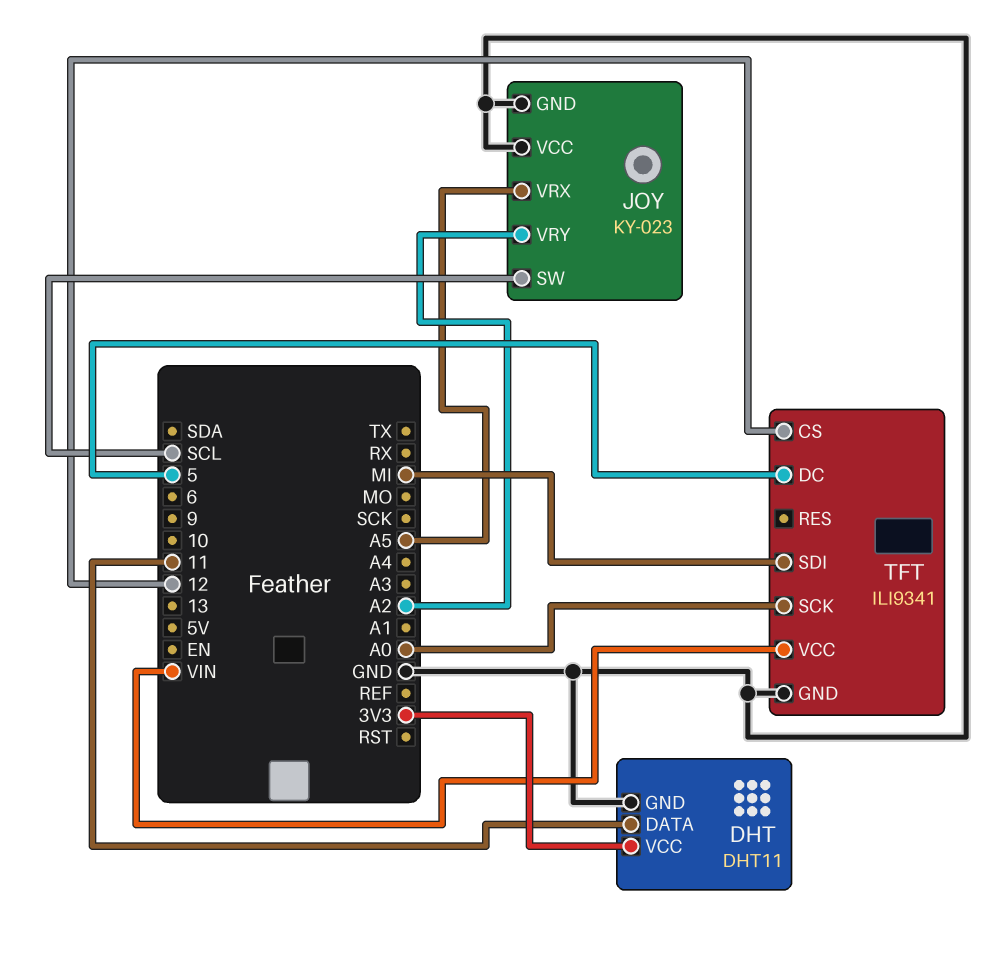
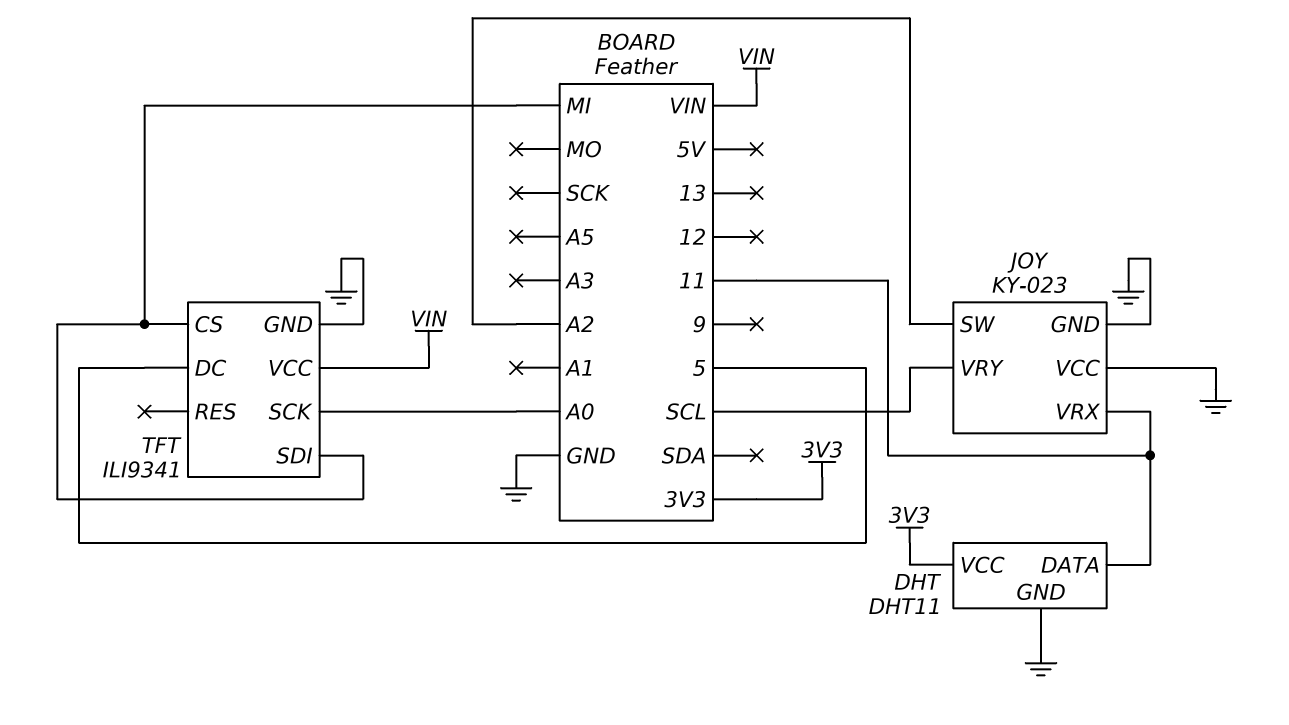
JOY pin SW: SCL -> A2
JOY pin VRX: A5 -> 11
JOY pin VRY: A2 -> SCL
TFT pin CS: 12 -> MI

